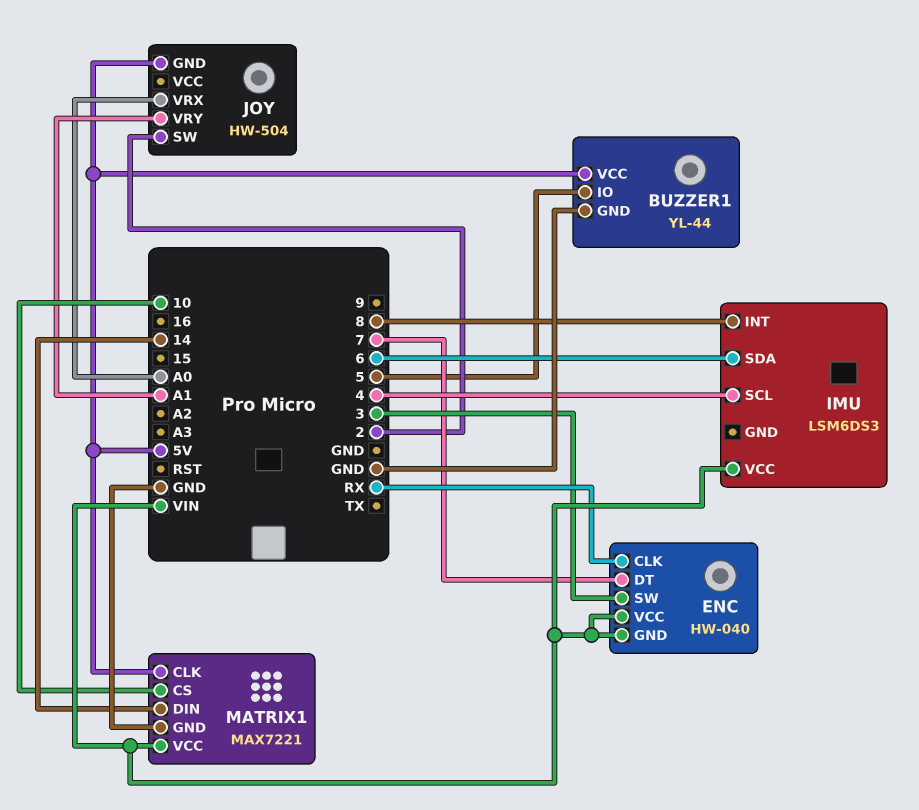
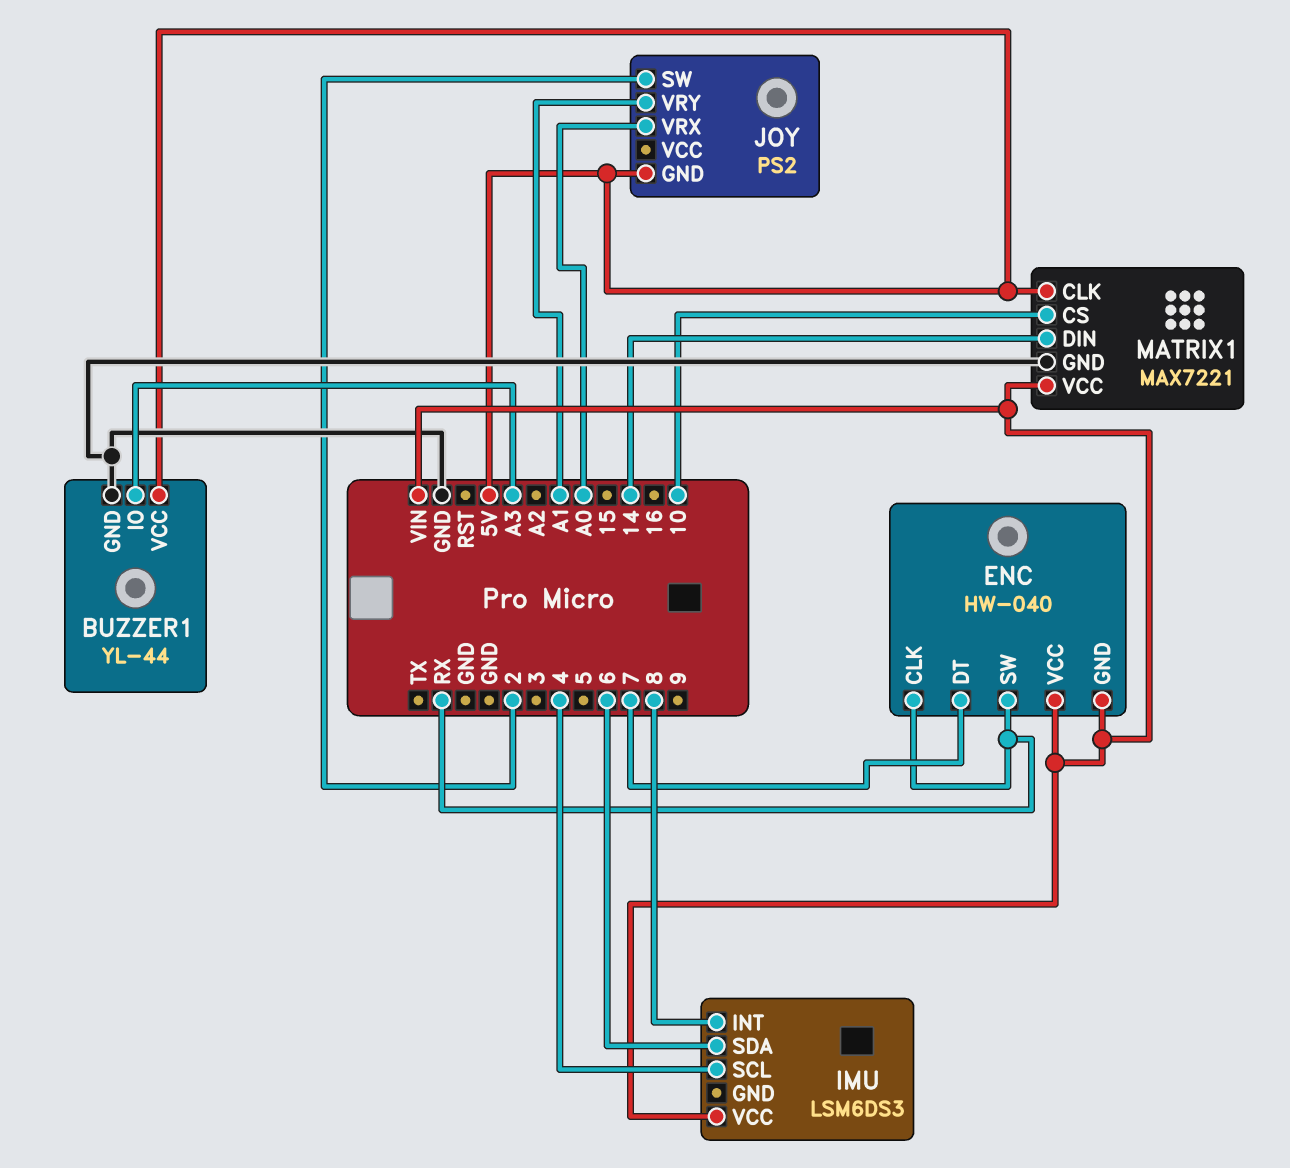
BUZZER1 pin IO: 5 -> A3
ENC pin SW: 3 -> RX
JOY: HW-504 -> PS2

